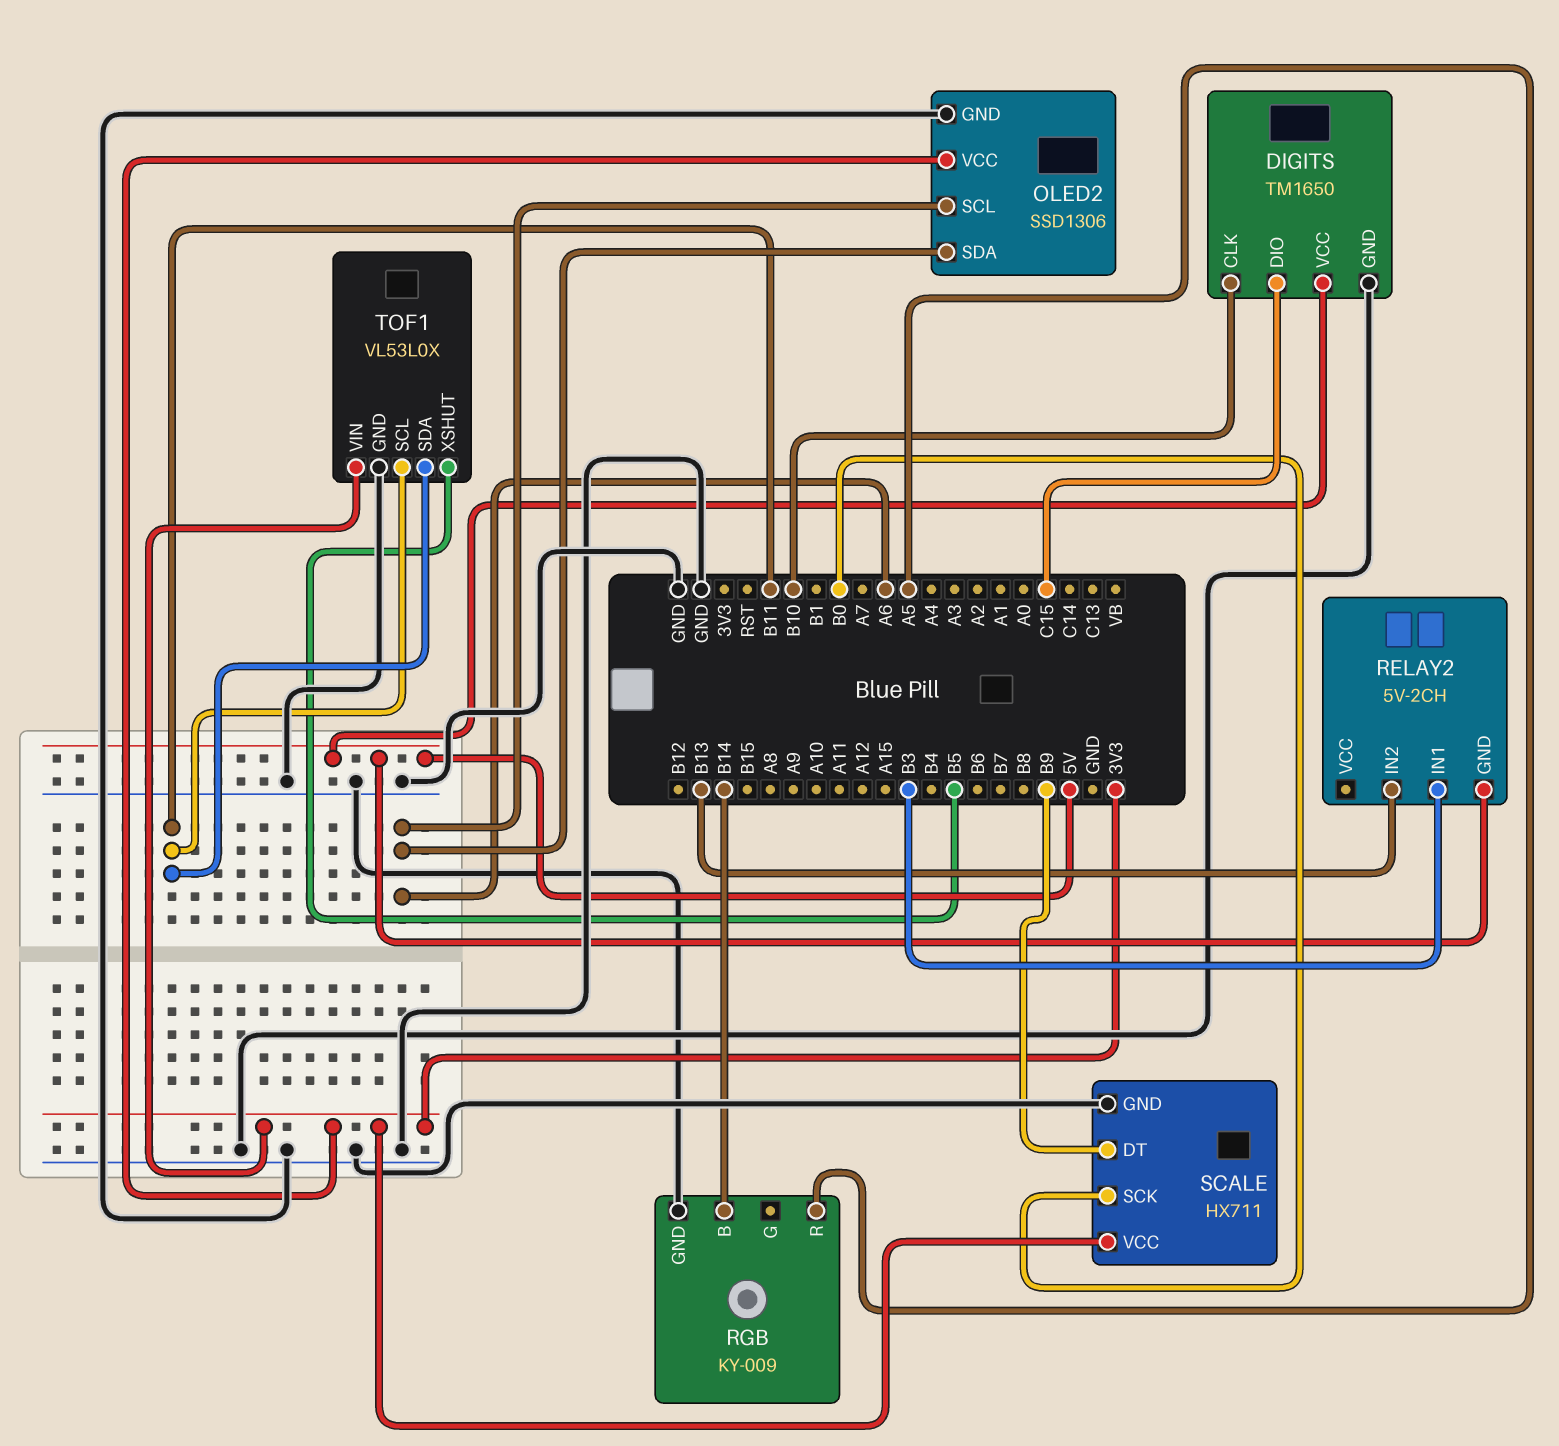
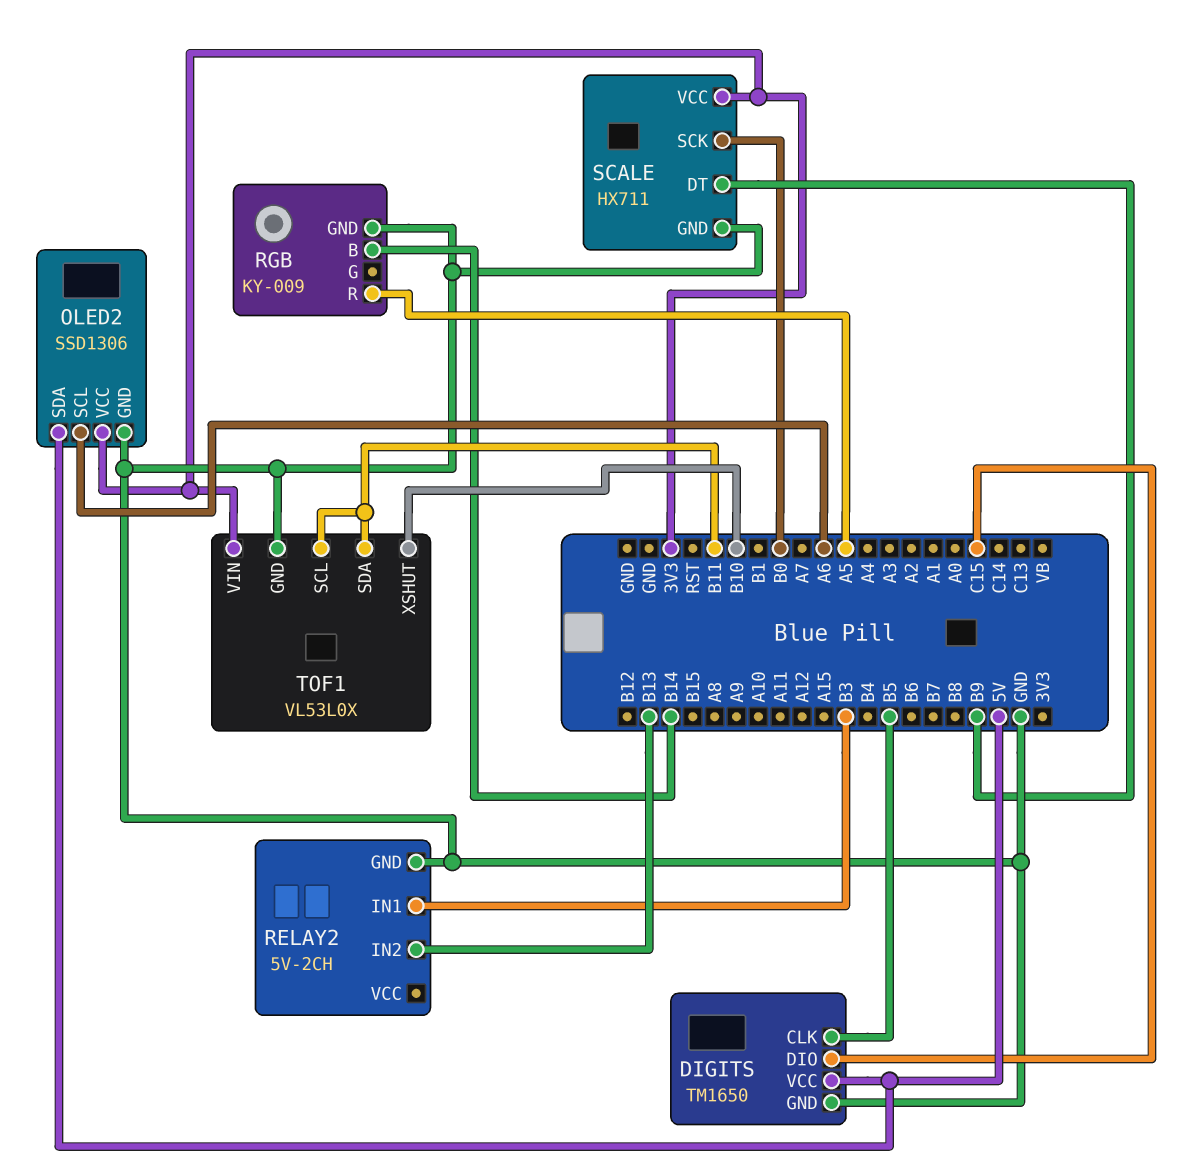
DIGITS pin CLK: B10 -> B5
OLED2 pin SDA: A6 -> 5V
RELAY2 pin GND: 5V -> GND
TOF1 pin XSHUT: B5 -> B10

